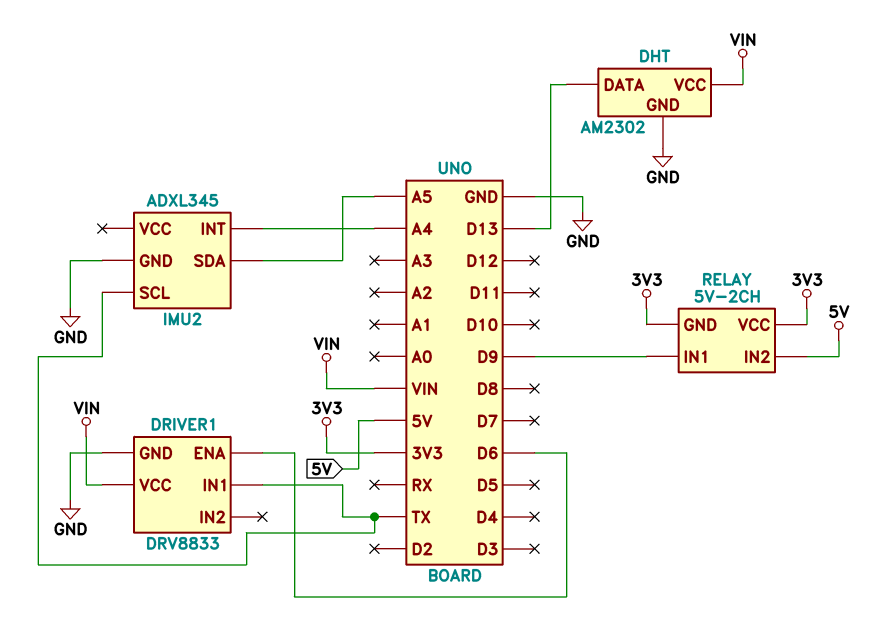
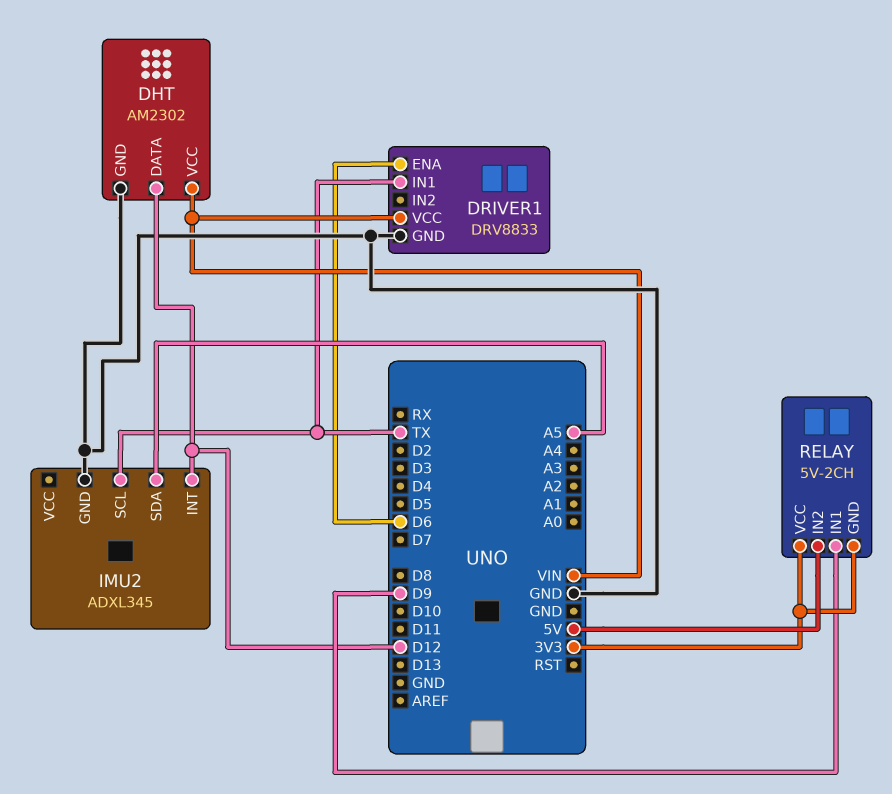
DHT pin DATA: D13 -> D12
IMU2 pin INT: A4 -> D12

